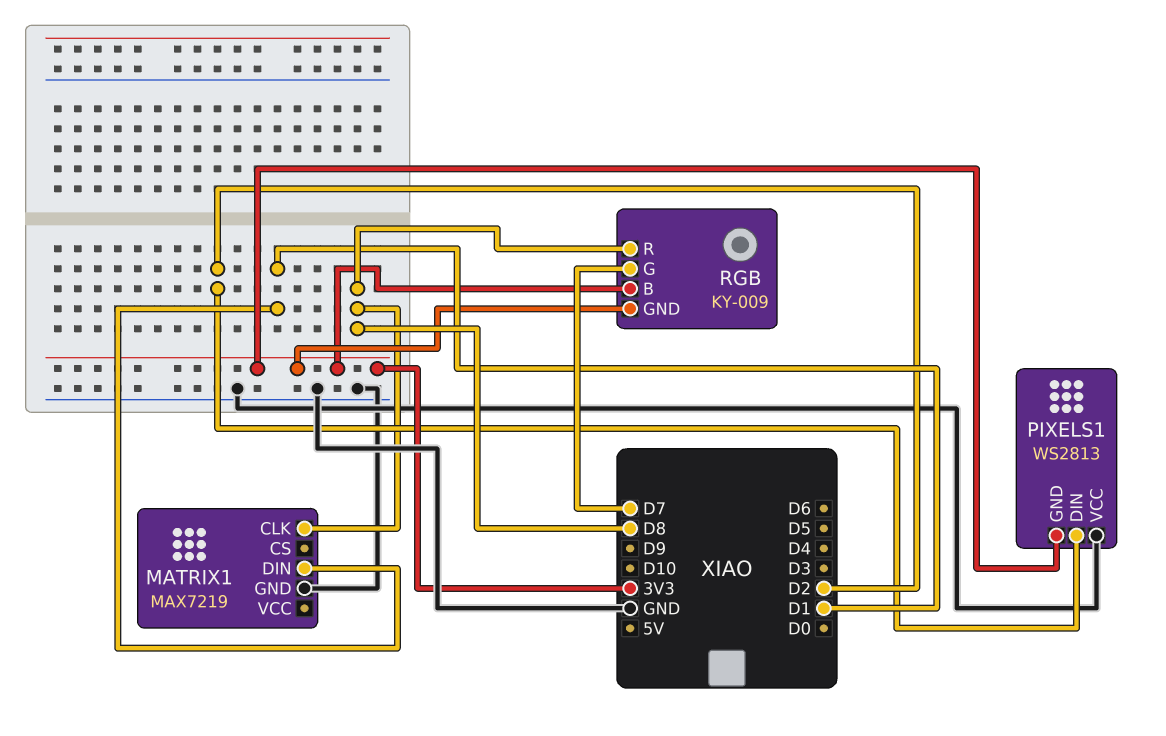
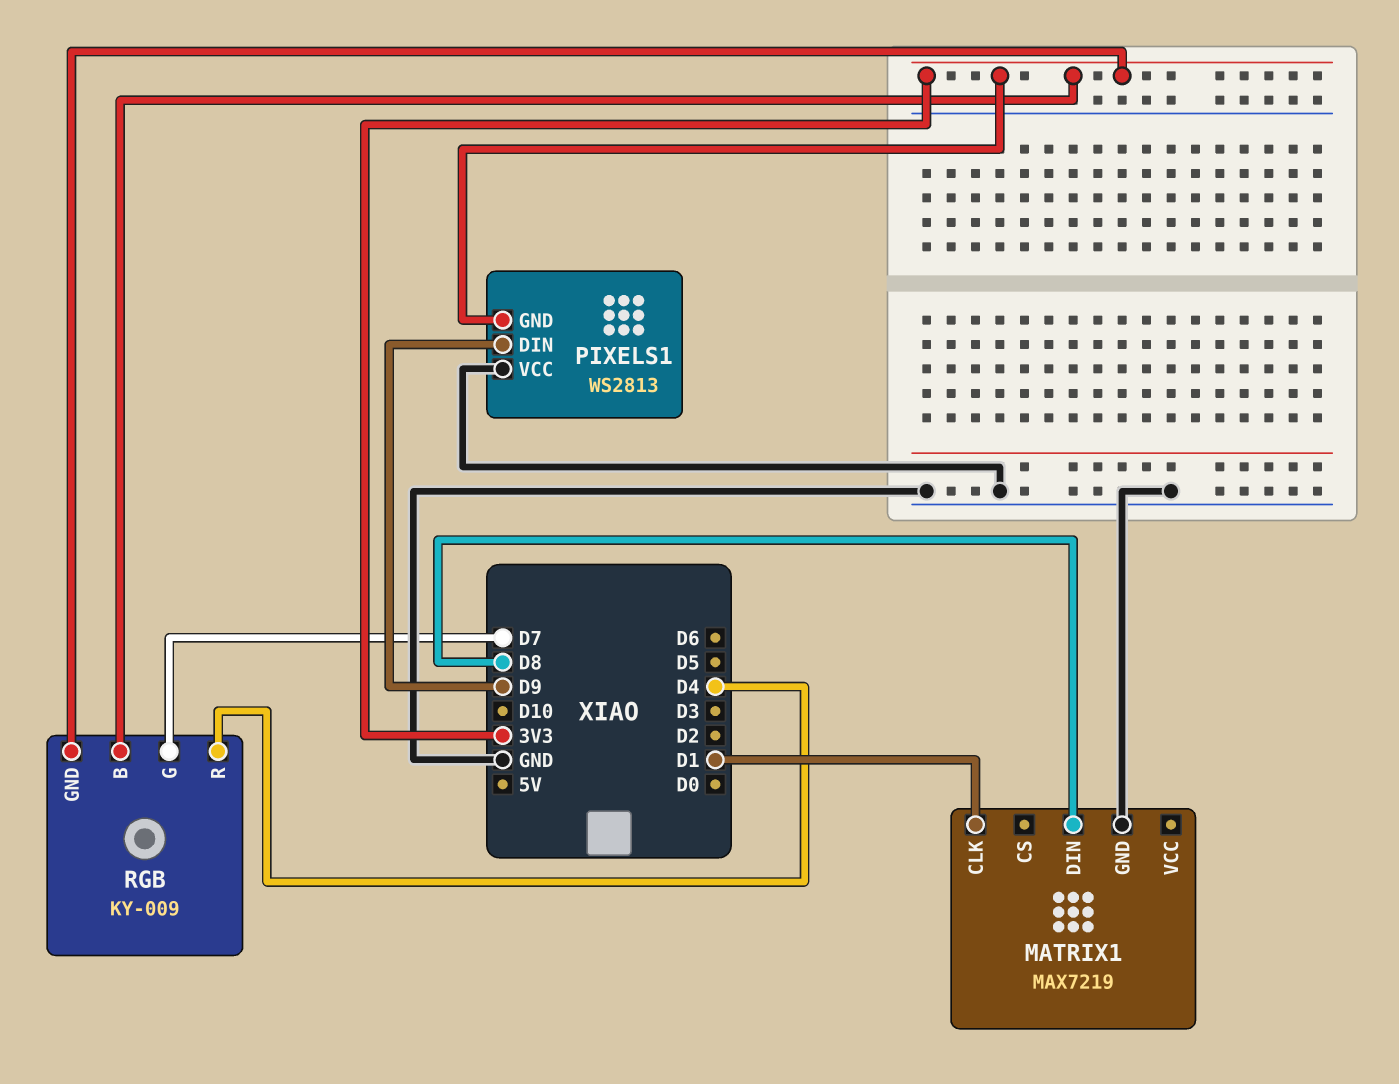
MATRIX1 pin CLK: D8 -> D1
MATRIX1 pin DIN: D1 -> D8
PIXELS1 pin DIN: D2 -> D9
RGB pin R: D8 -> D4

